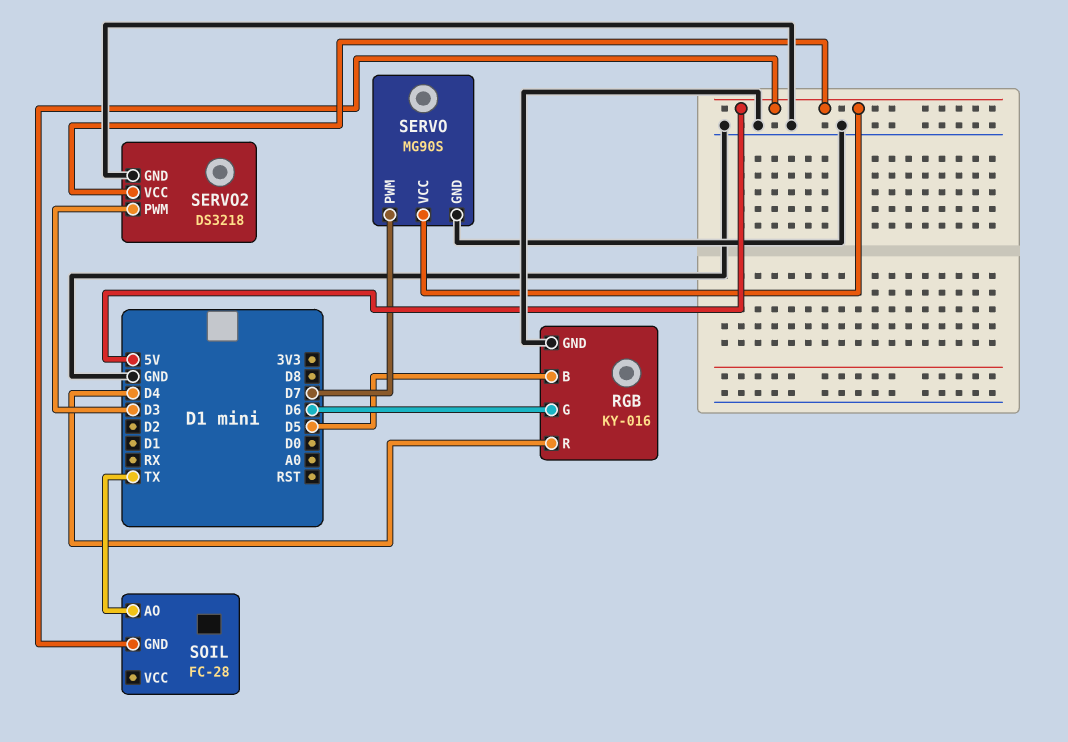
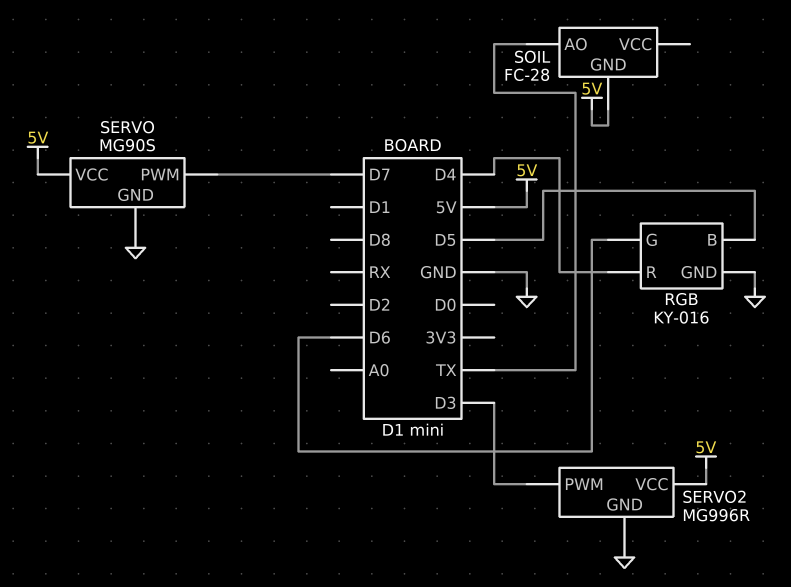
SERVO2: DS3218 -> MG996R

